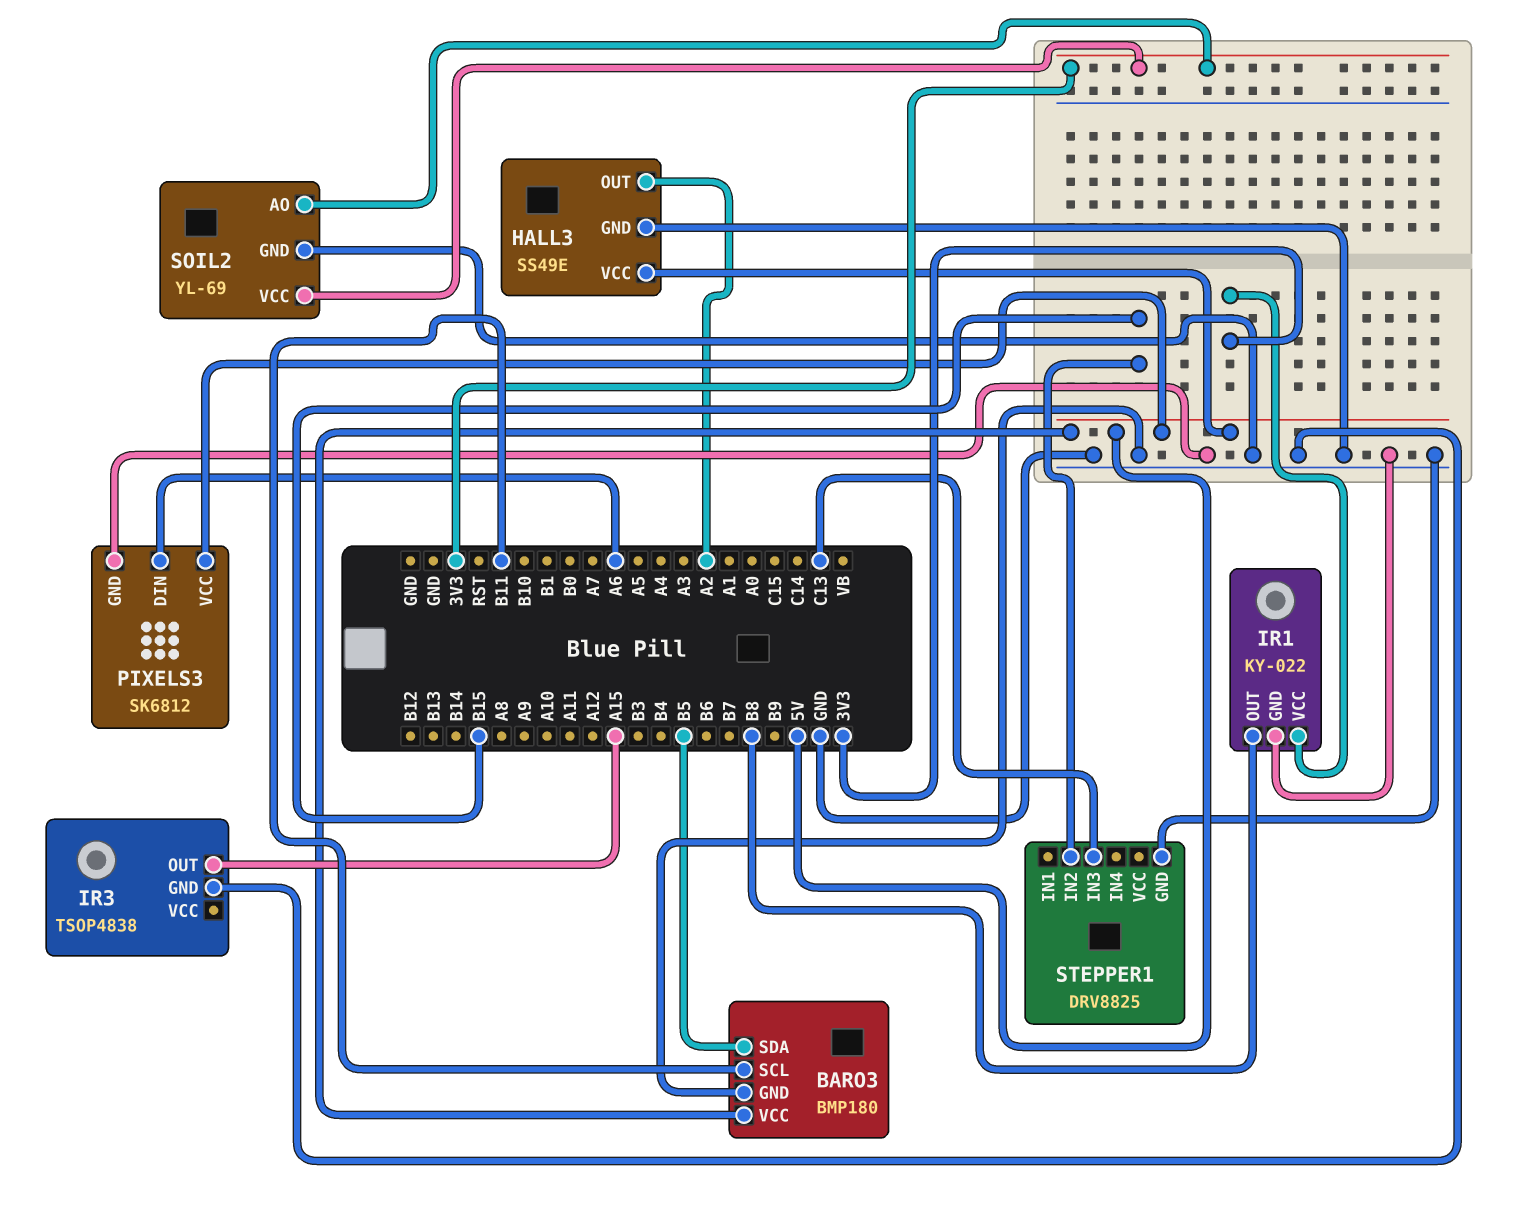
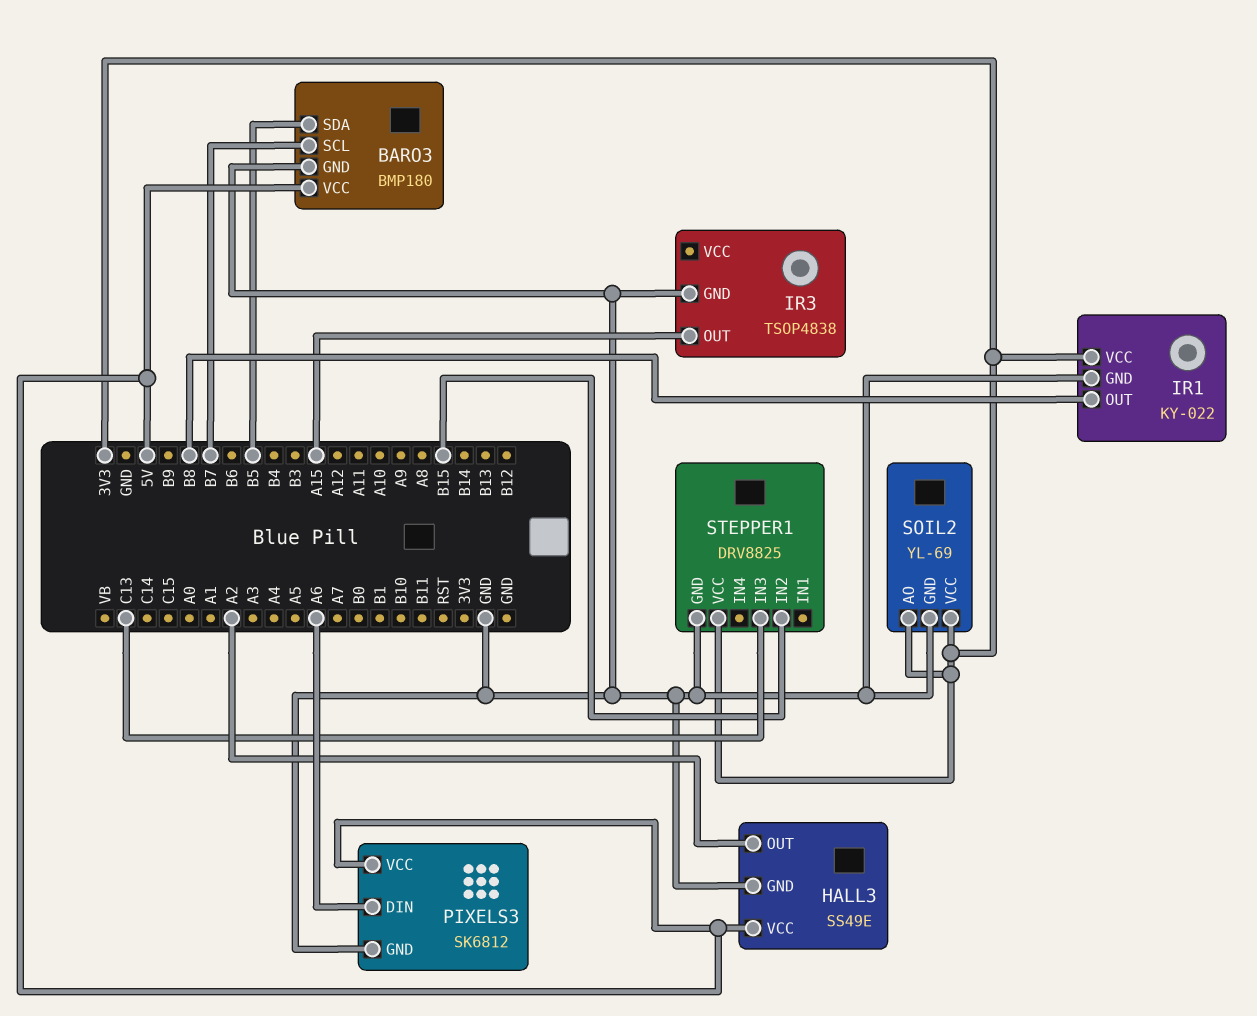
BARO3 pin SCL: B11 -> B7
STEPPER1 pin VCC: none -> 3V3

